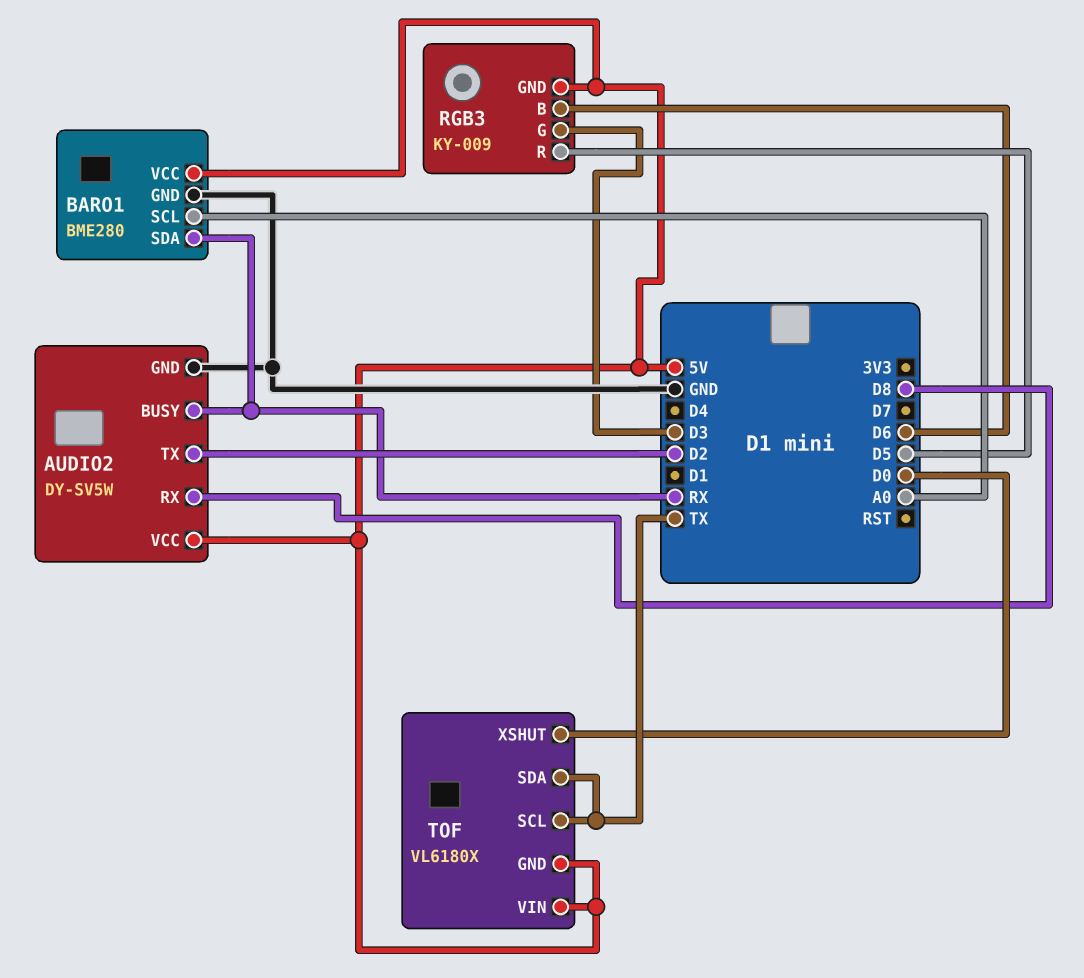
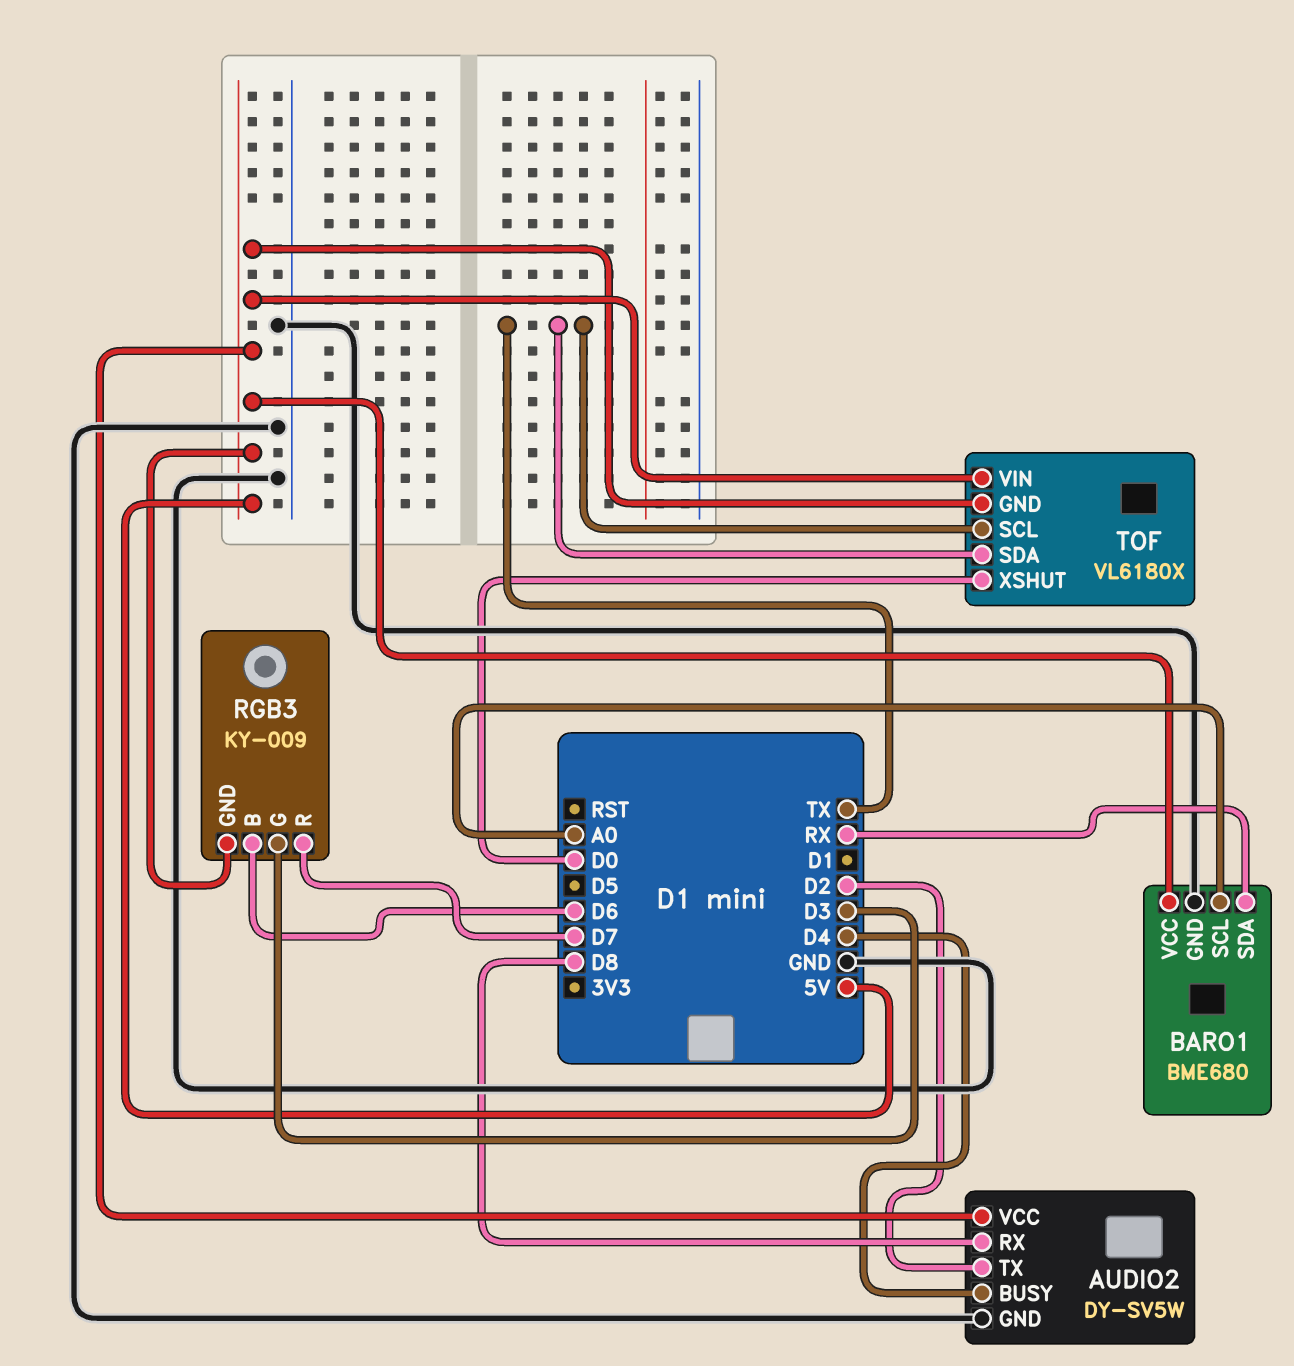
AUDIO2 pin BUSY: RX -> D4
BARO1: BME280 -> BME680
RGB3 pin R: D5 -> D7

